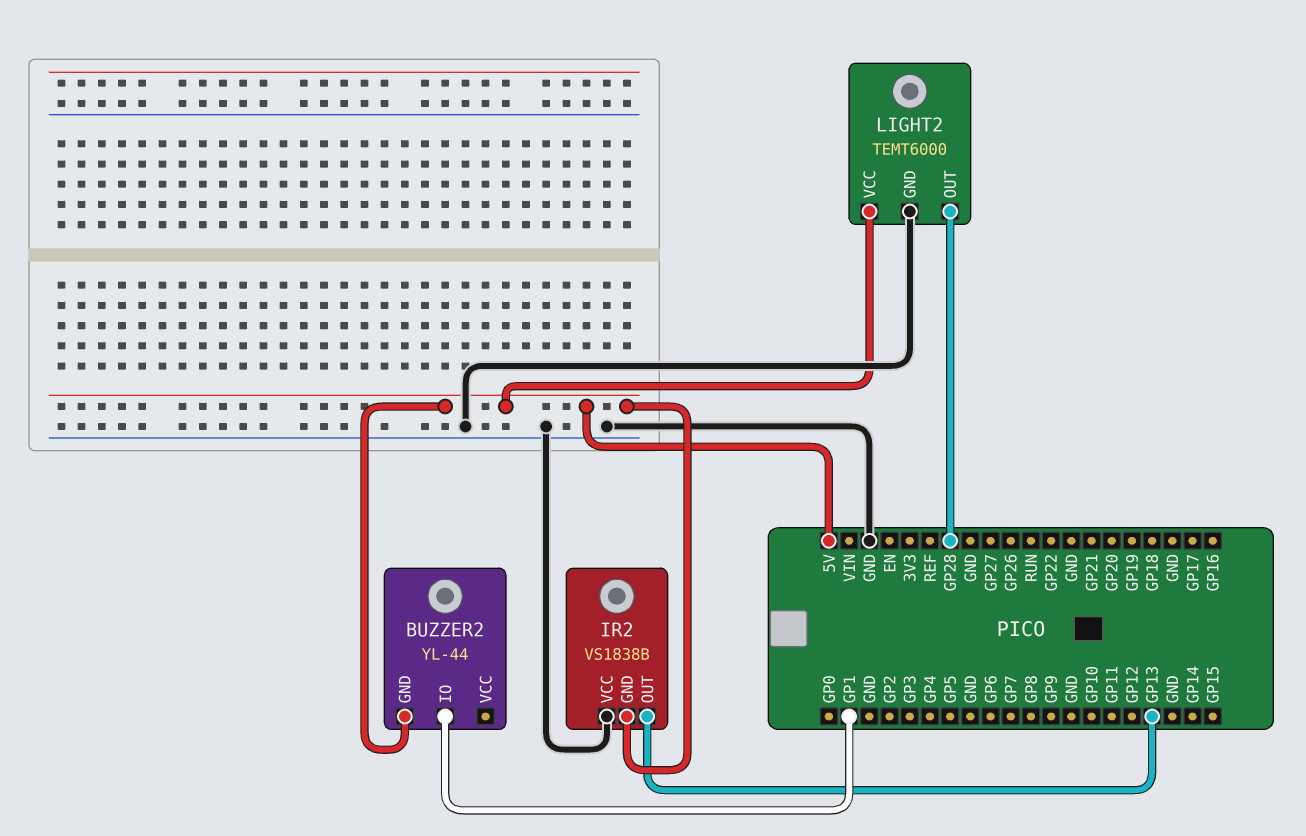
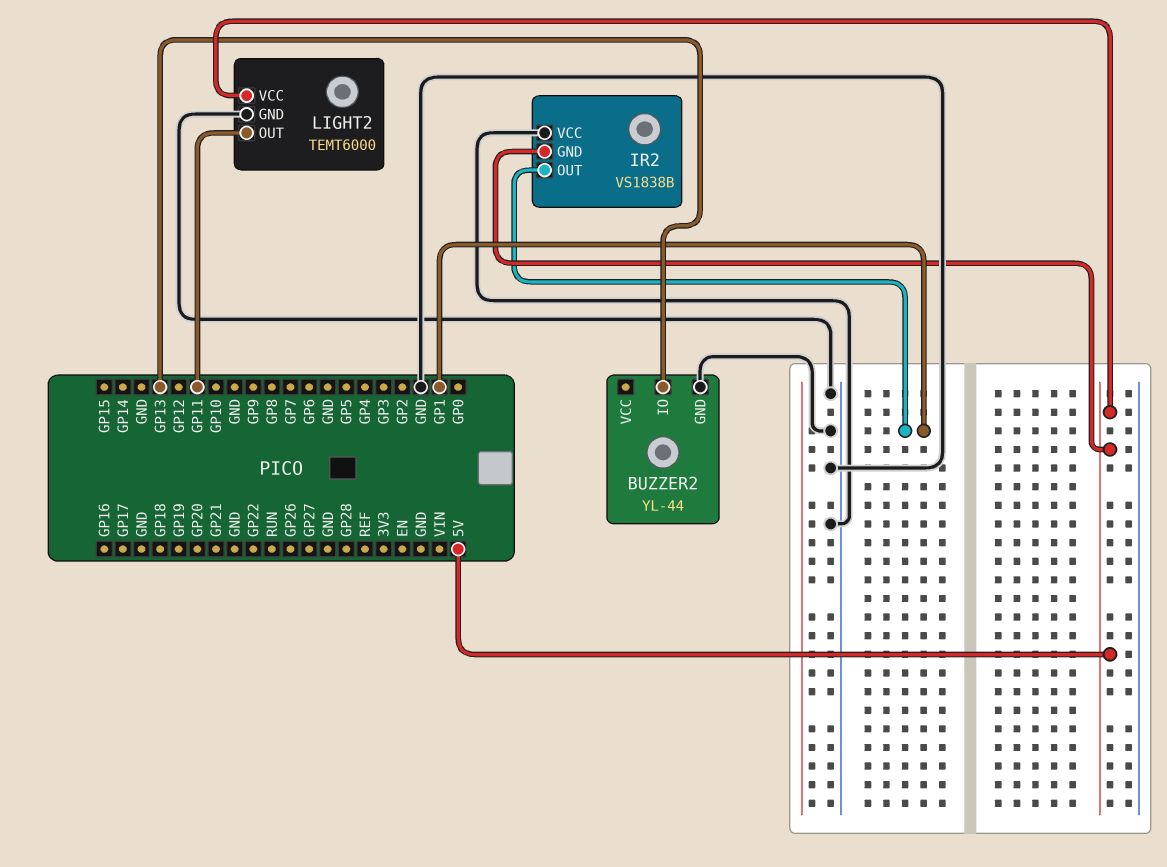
BUZZER2 pin GND: 5V -> GND
BUZZER2 pin IO: GP1 -> GP13
IR2 pin OUT: GP13 -> GP1
LIGHT2 pin OUT: GP28 -> GP11

